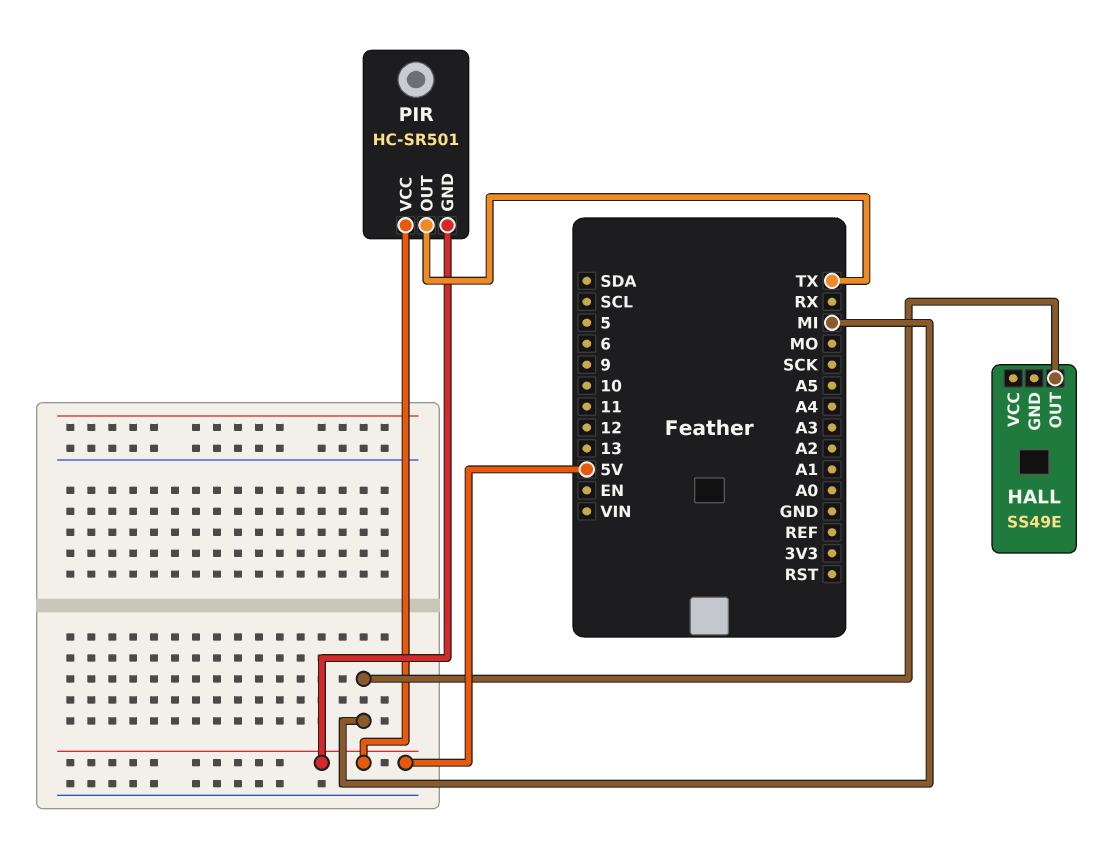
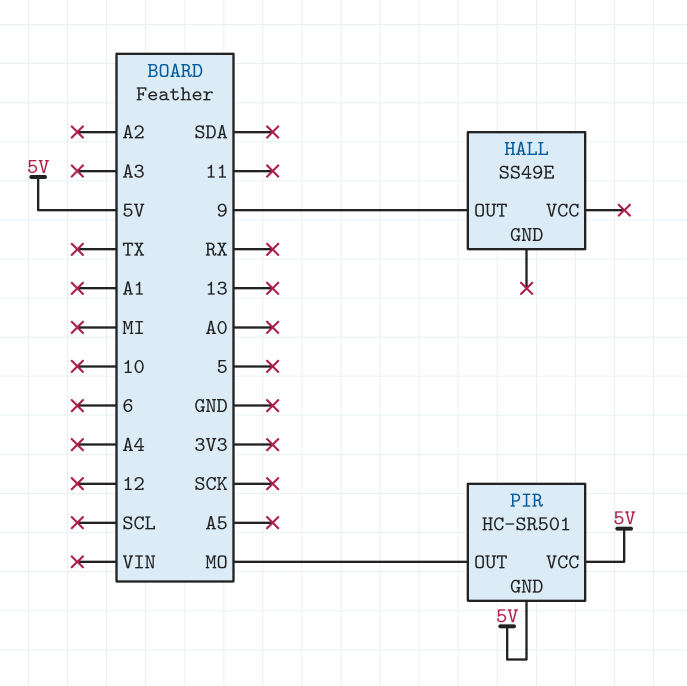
HALL pin OUT: MI -> 9
PIR pin OUT: TX -> MO

